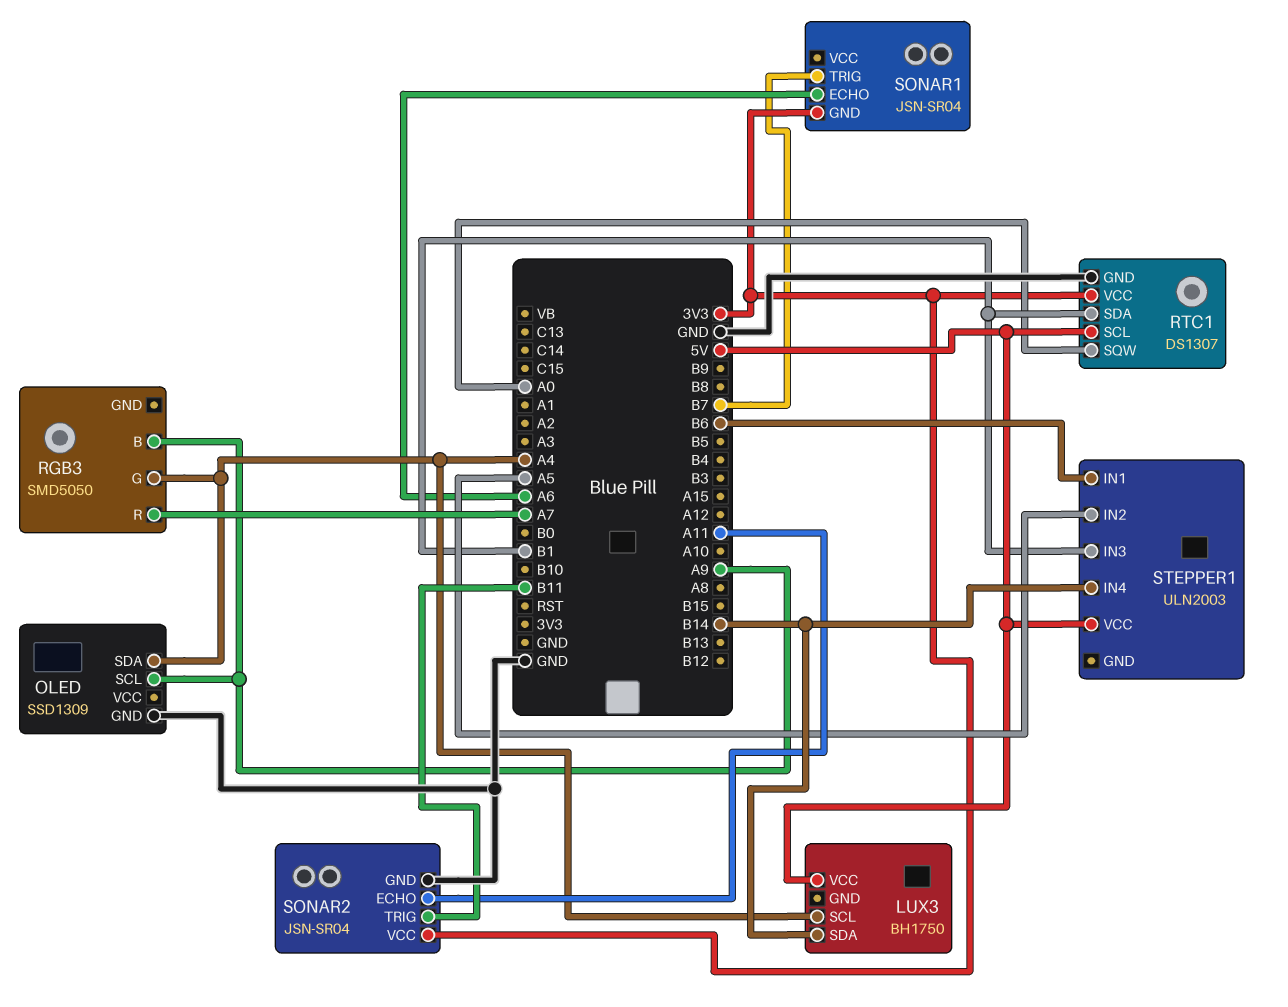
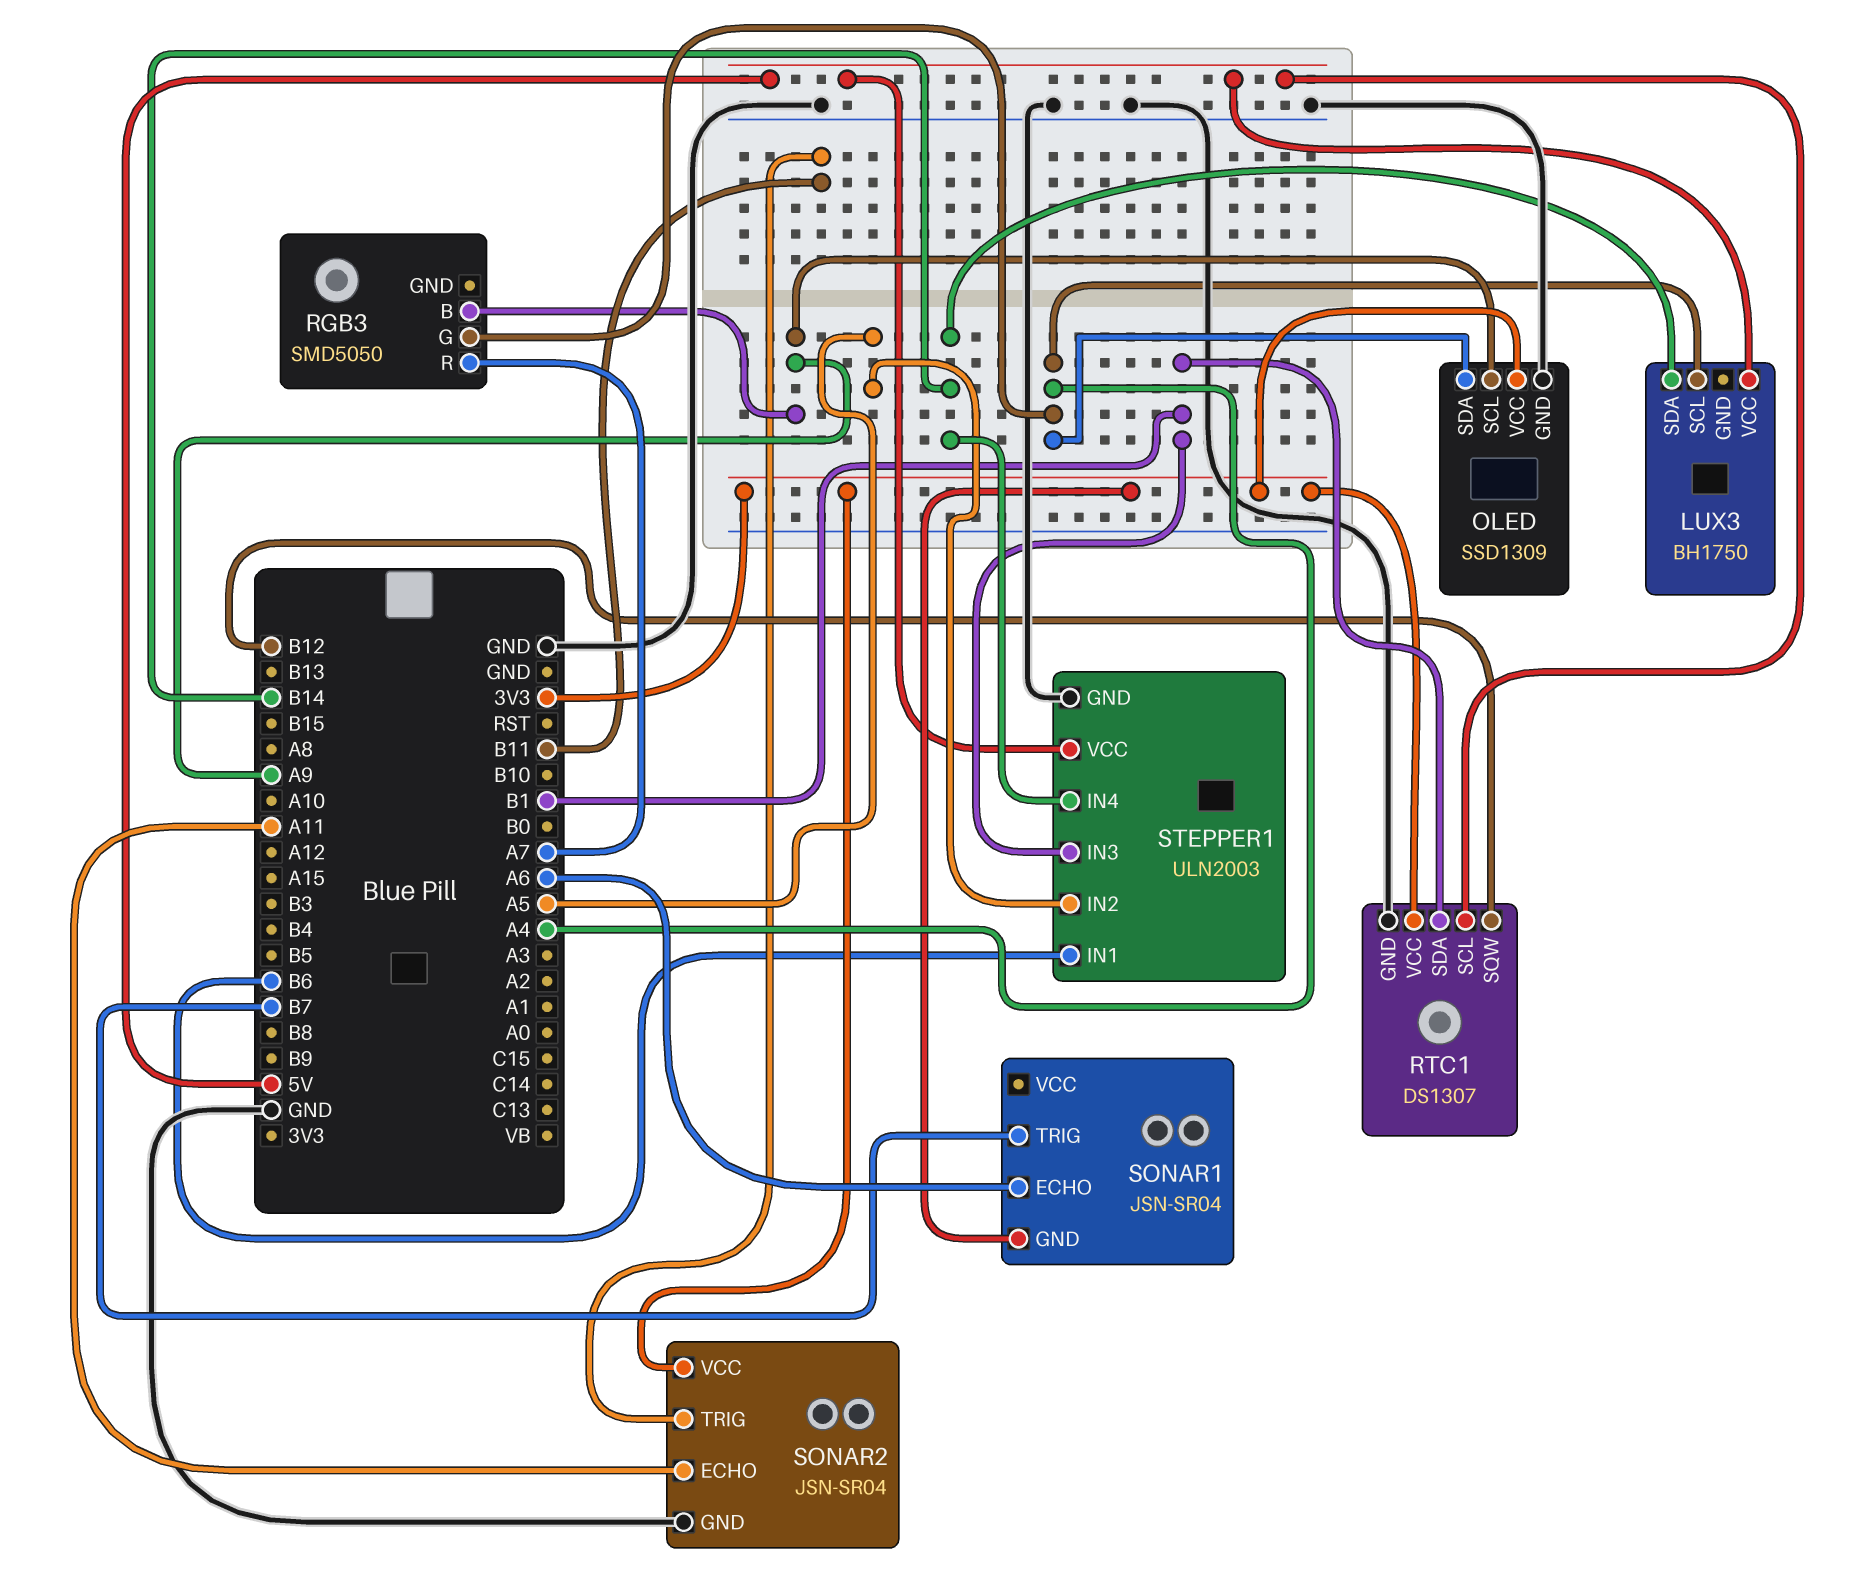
OLED pin VCC: none -> 3V3
RTC1 pin SQW: A0 -> B12
STEPPER1 pin GND: none -> GND

